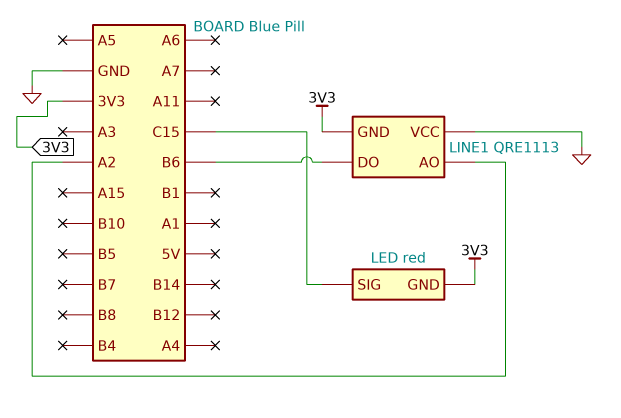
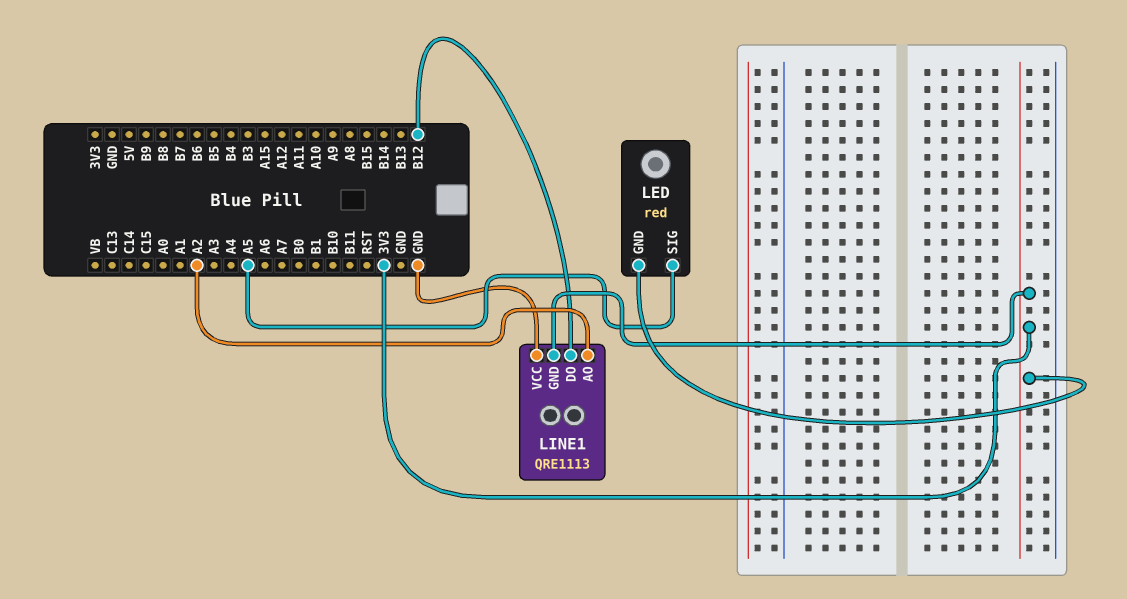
LED pin SIG: C15 -> A5
LINE1 pin DO: B6 -> B12

